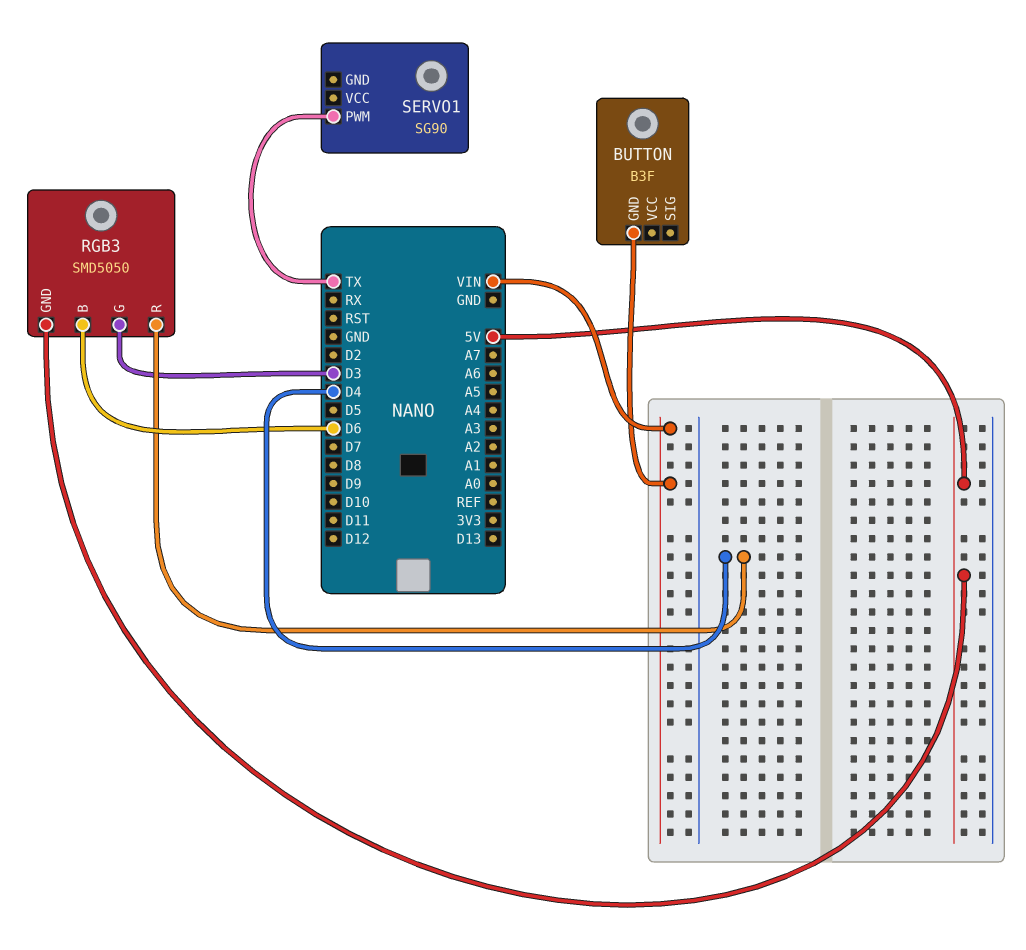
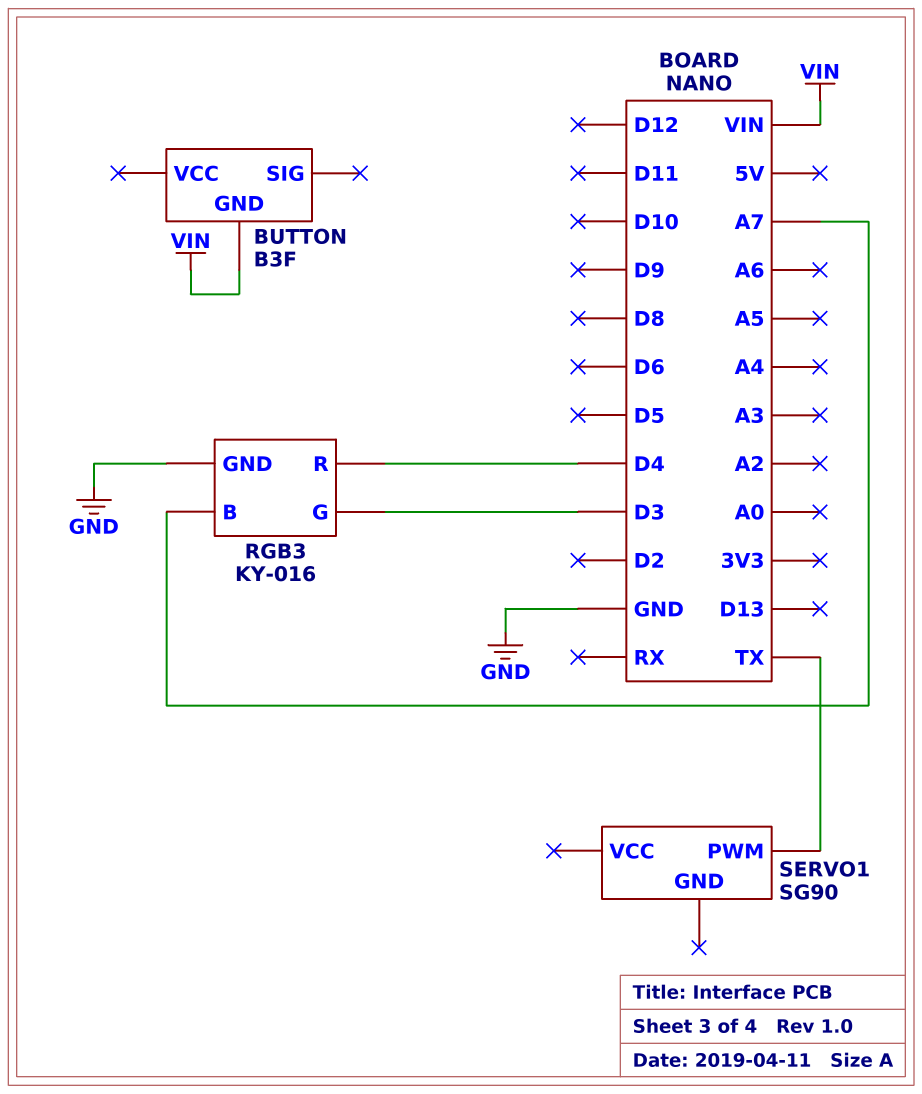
RGB3: SMD5050 -> KY-016
RGB3 pin B: D6 -> A7
RGB3 pin GND: 5V -> GND

